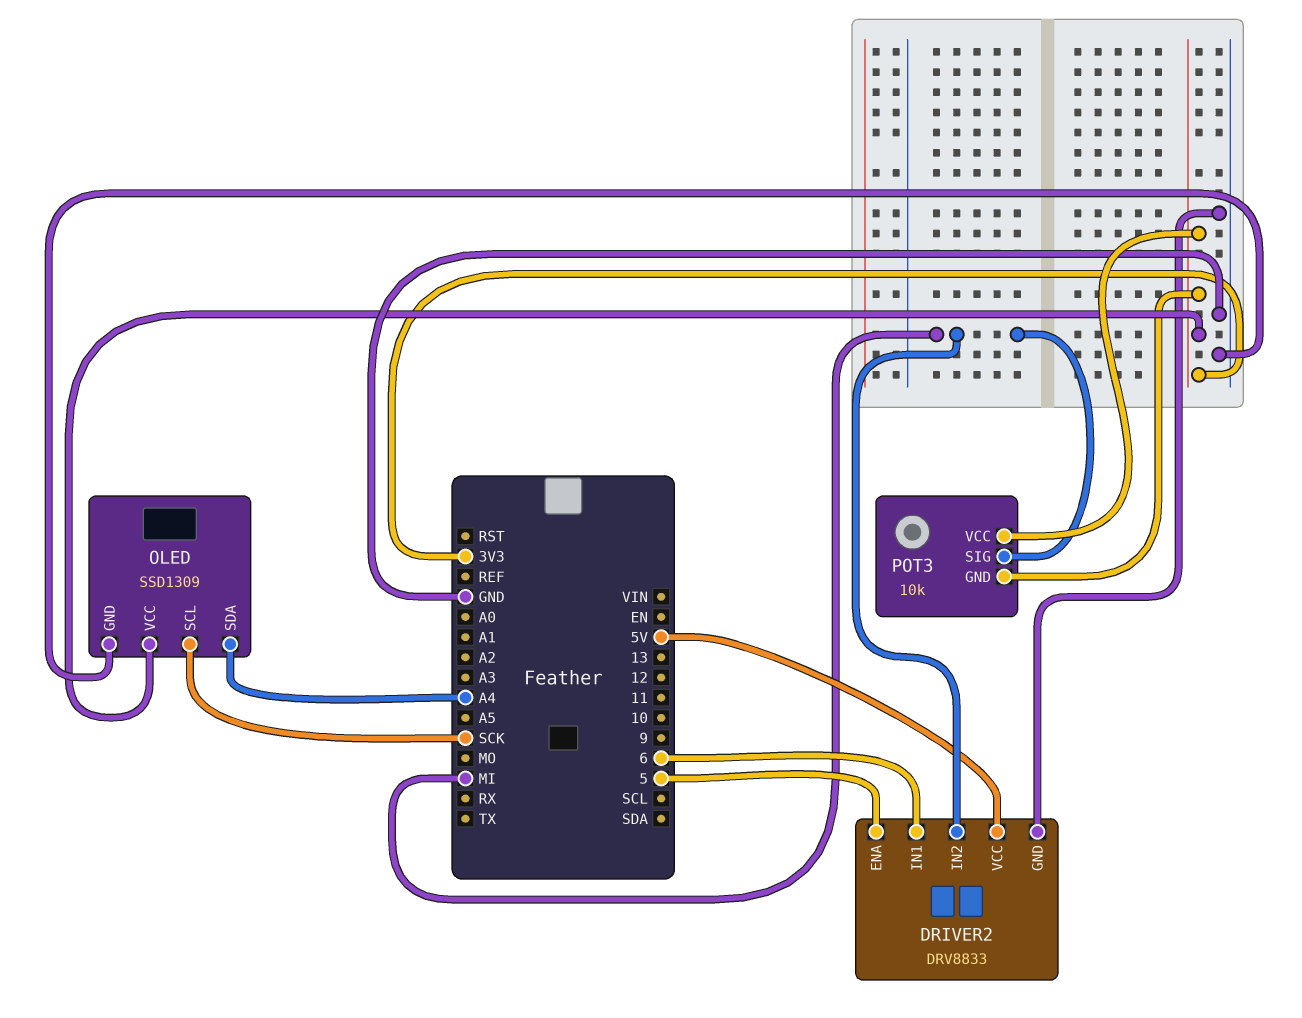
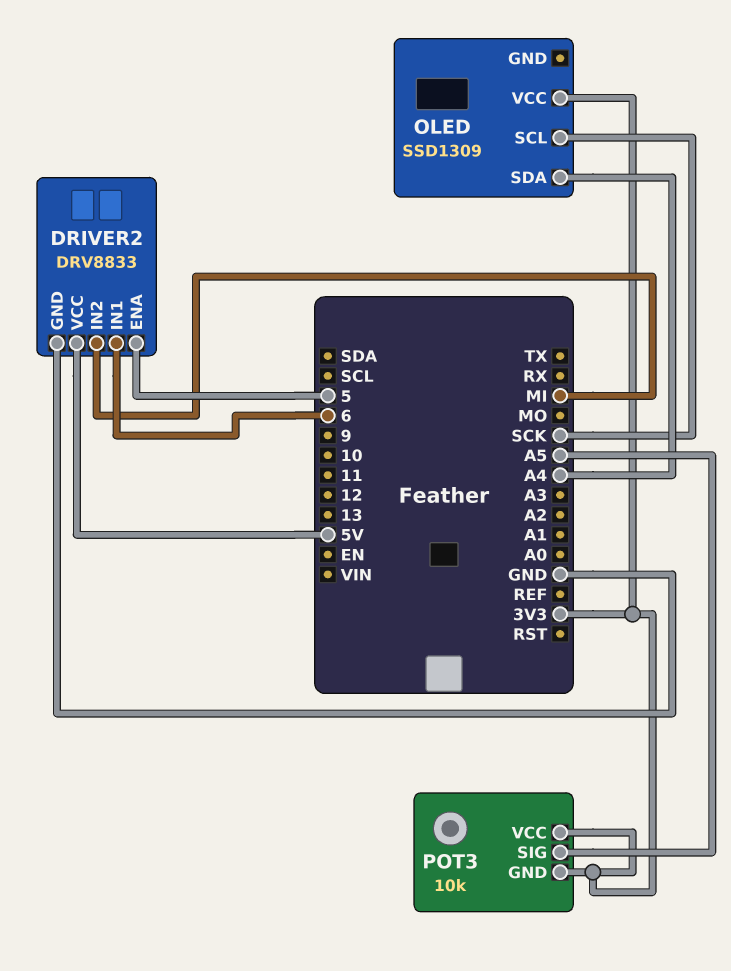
OLED pin GND: GND -> none
POT3 pin SIG: MI -> A5

